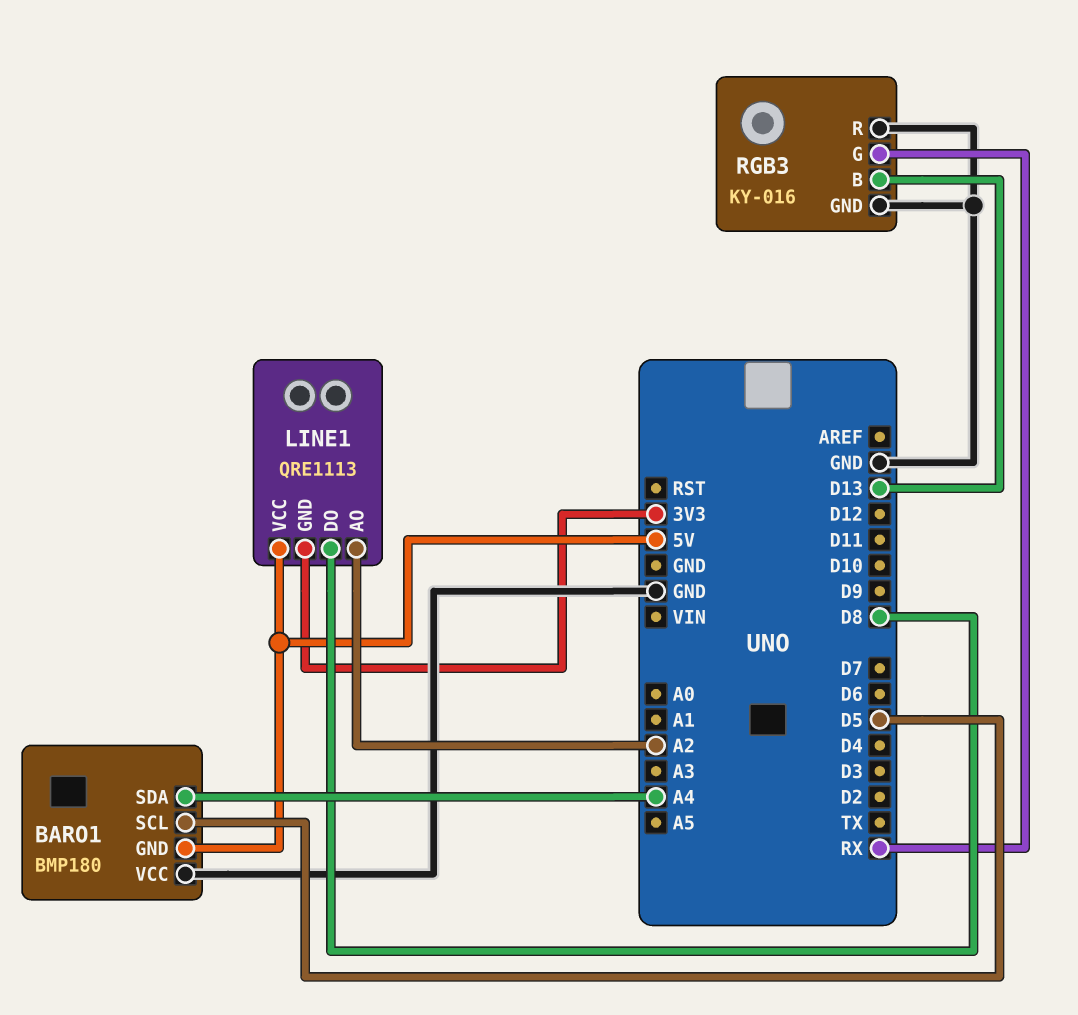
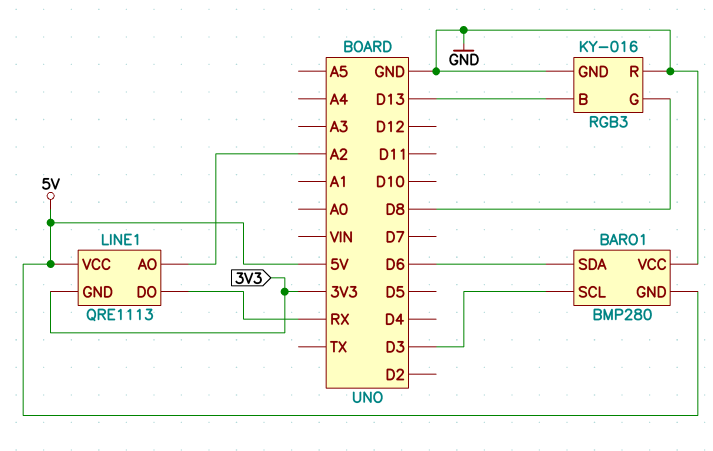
BARO1: BMP180 -> BMP280
BARO1 pin SCL: D5 -> D3
BARO1 pin SDA: A4 -> D6
LINE1 pin DO: D8 -> RX
RGB3 pin G: RX -> D8

